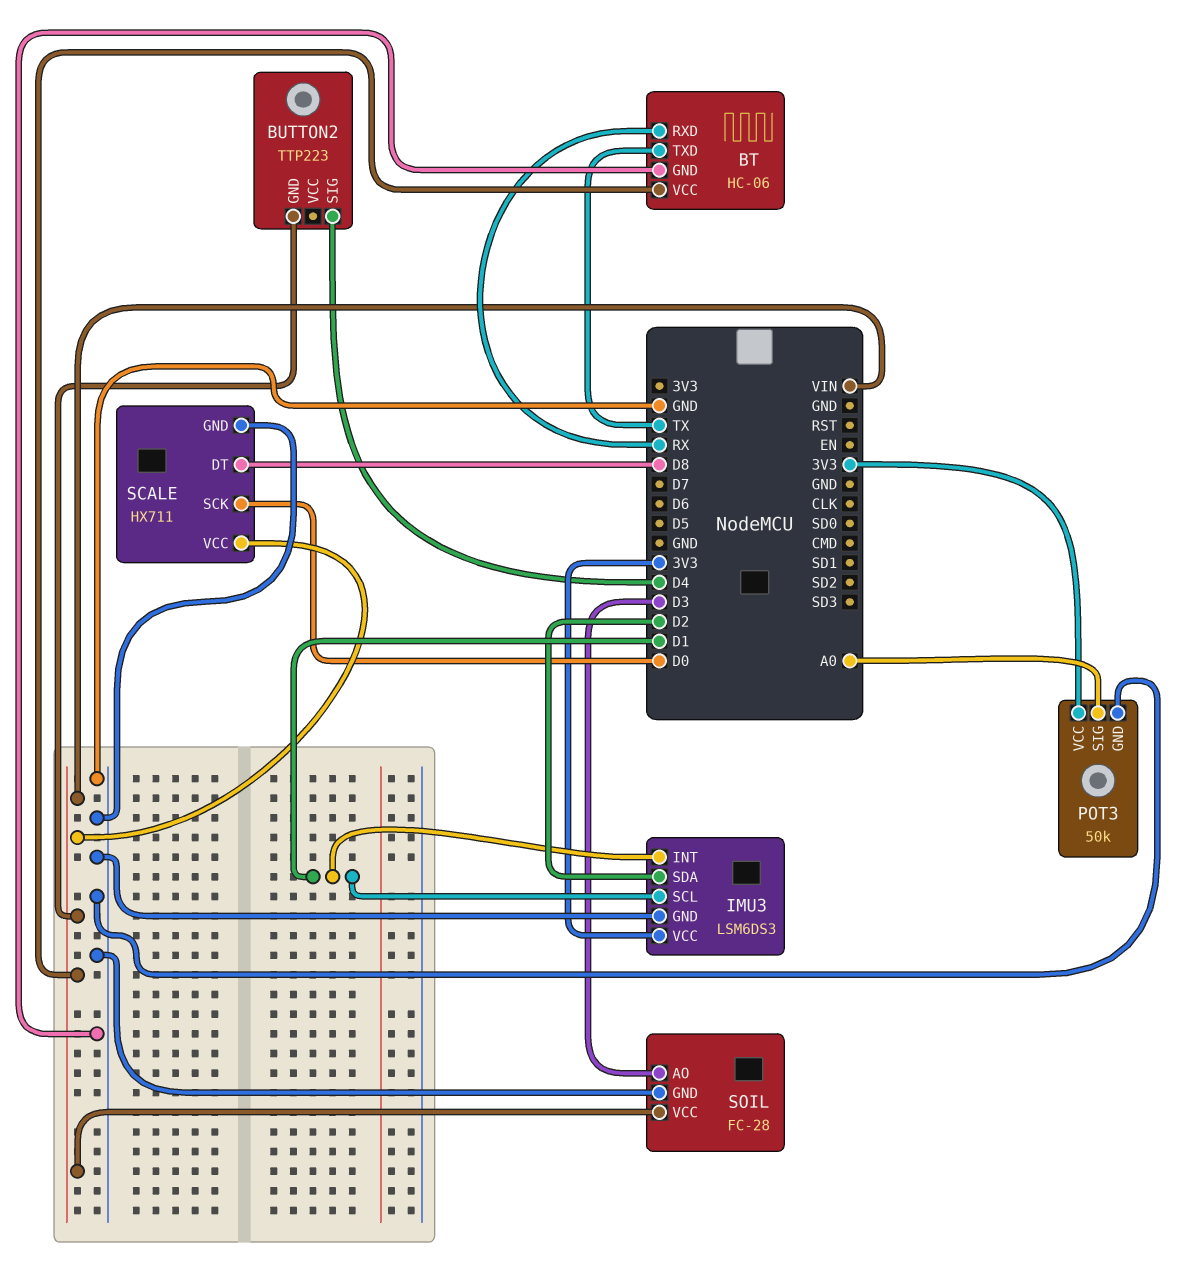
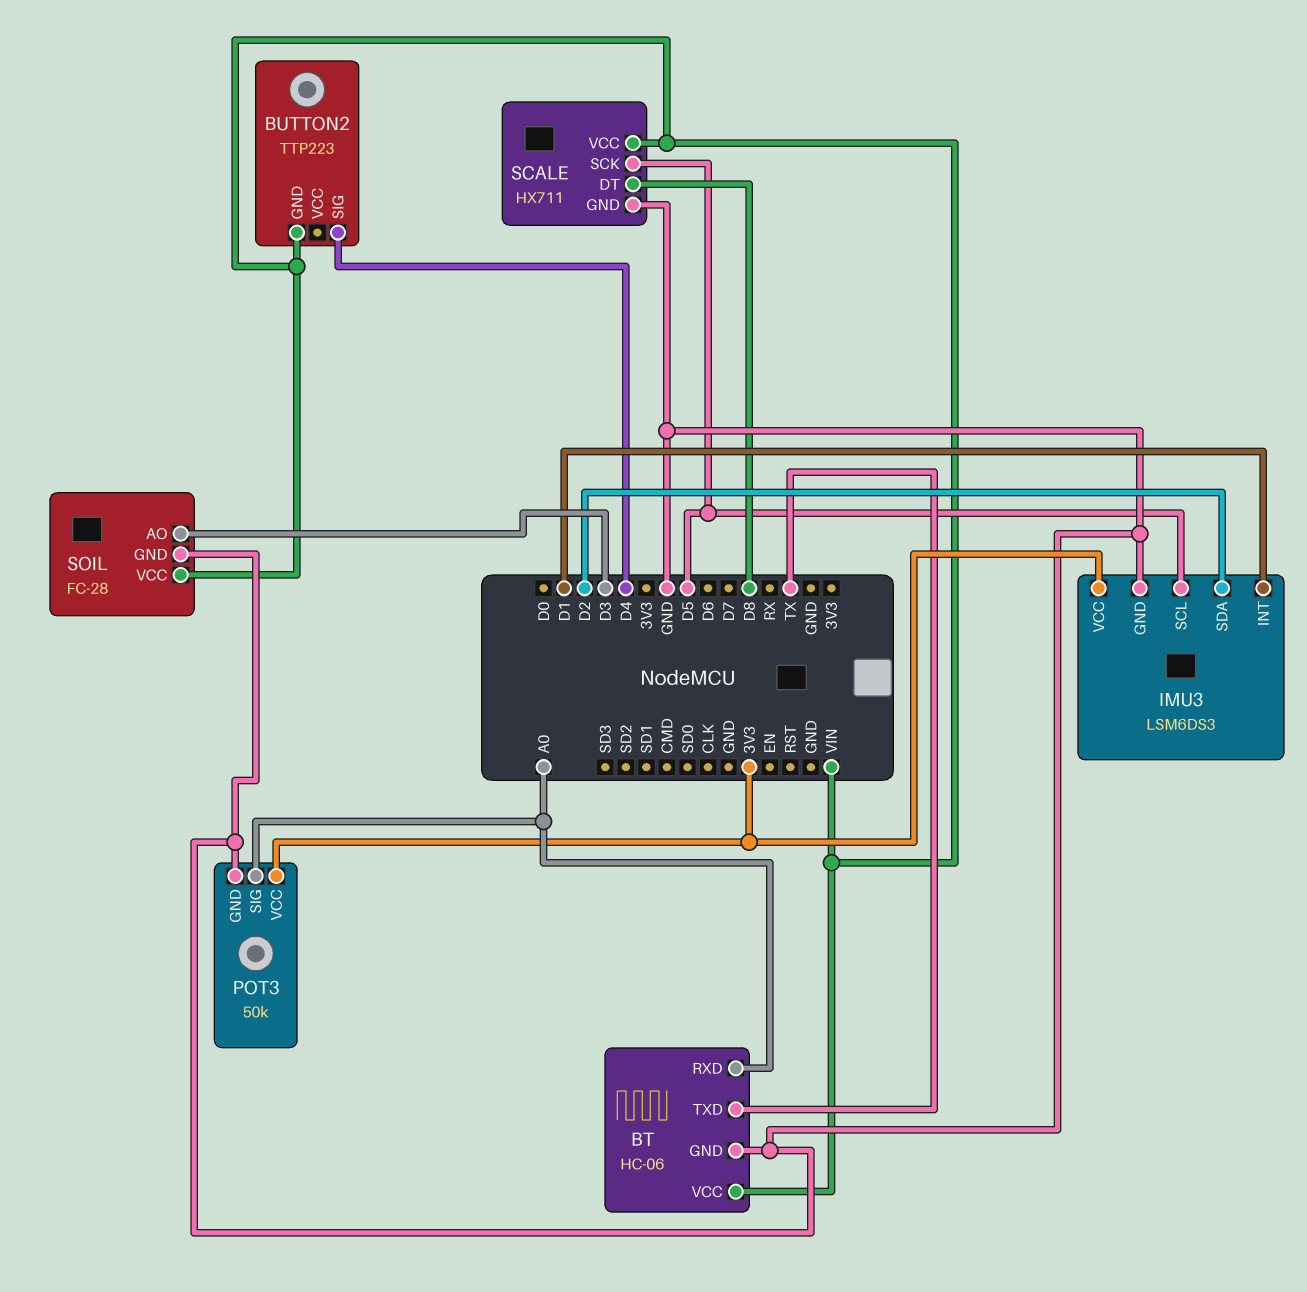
BT pin RXD: RX -> A0
IMU3 pin SCL: D1 -> D5
SCALE pin SCK: D0 -> D5

